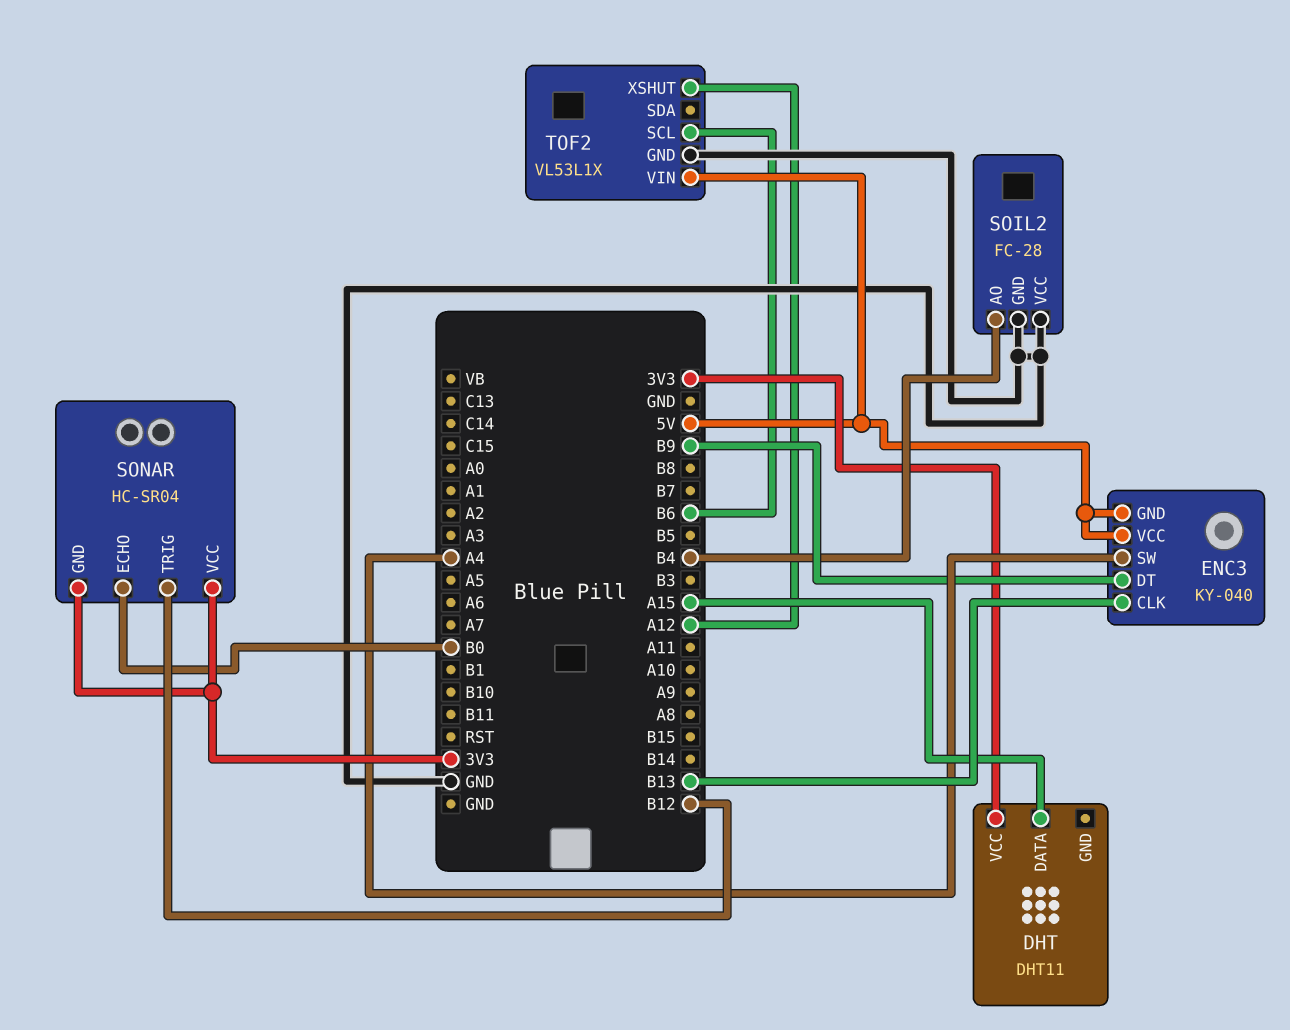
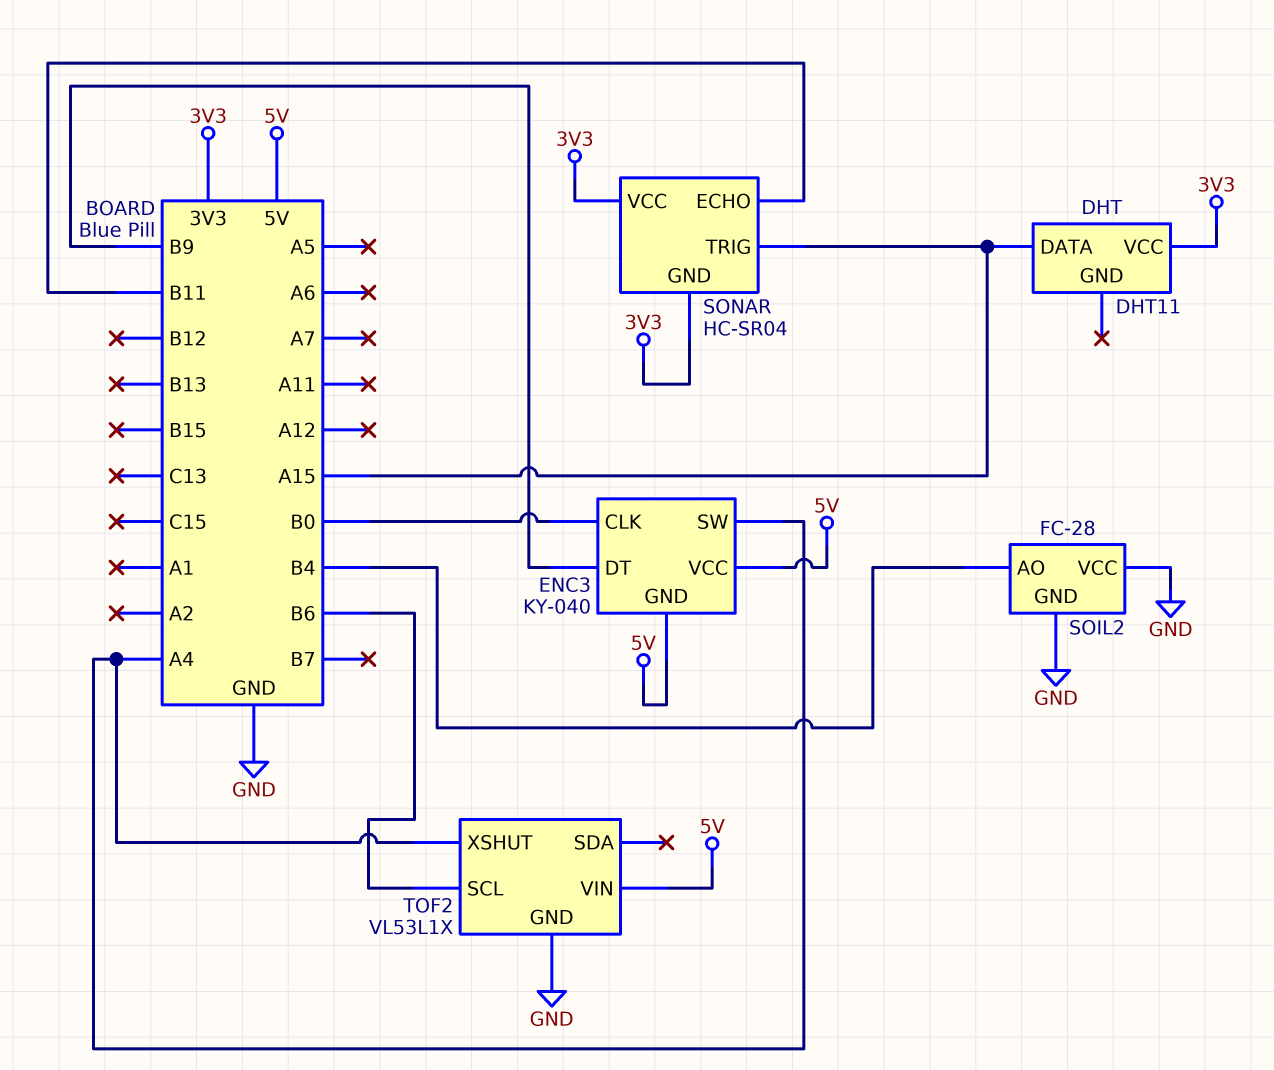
ENC3 pin CLK: B13 -> B0
SONAR pin ECHO: B0 -> B11
SONAR pin TRIG: B12 -> A15
TOF2 pin XSHUT: A12 -> A4

